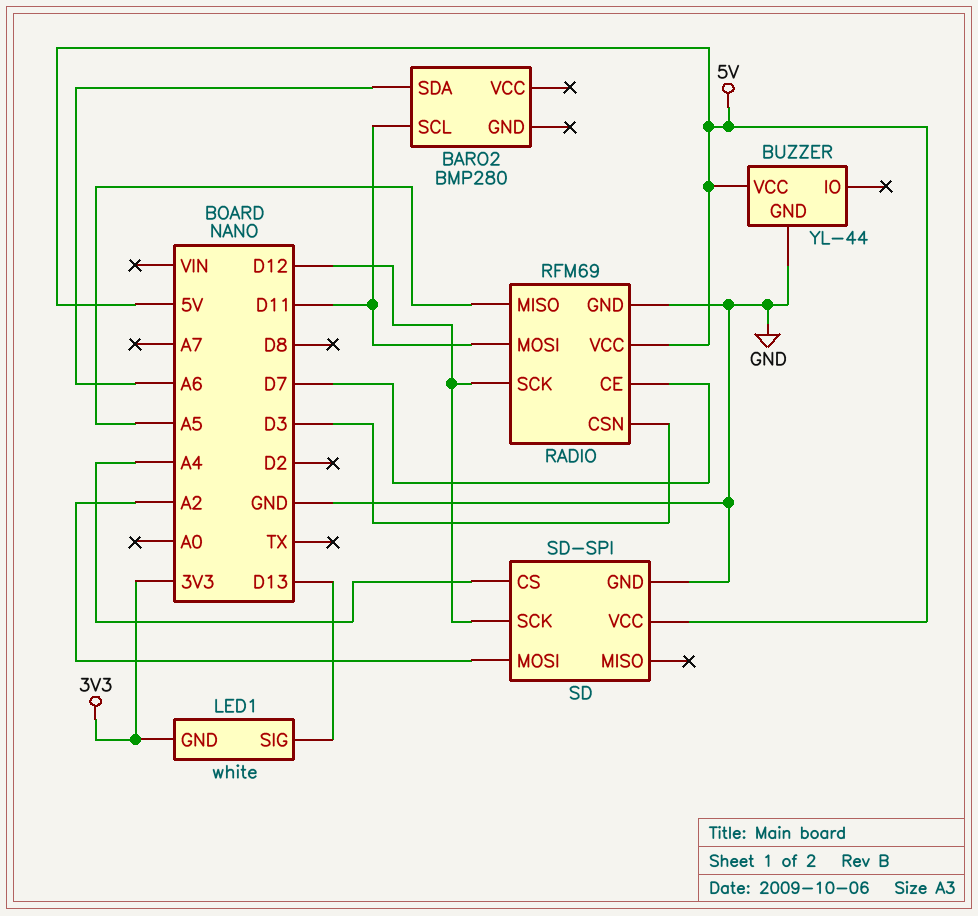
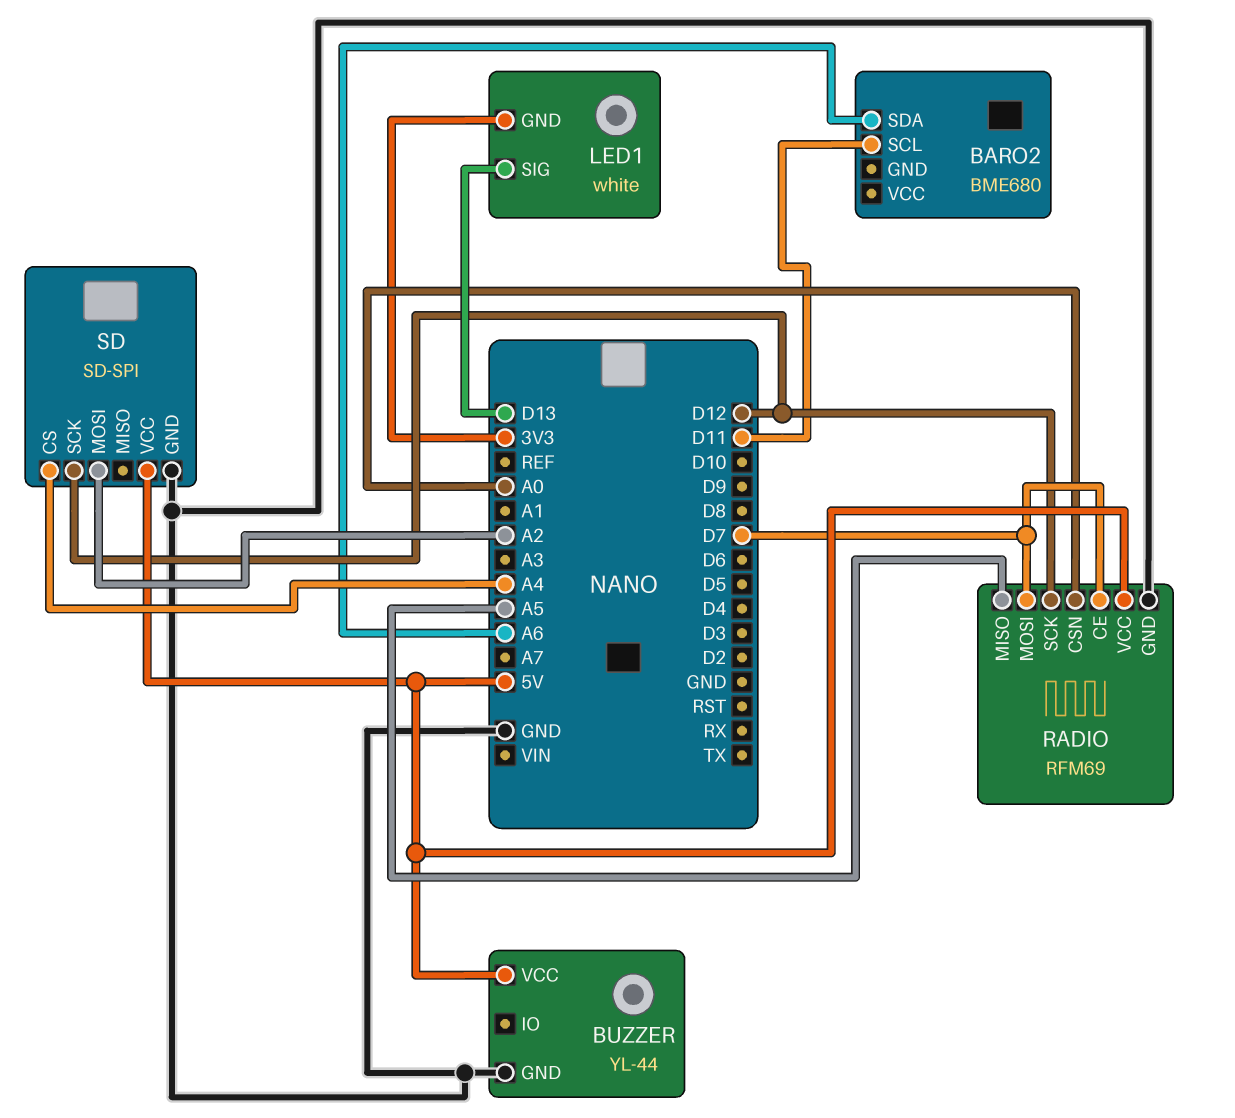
BARO2: BMP280 -> BME680
RADIO pin CSN: D3 -> A0
RADIO pin MOSI: D11 -> D7

